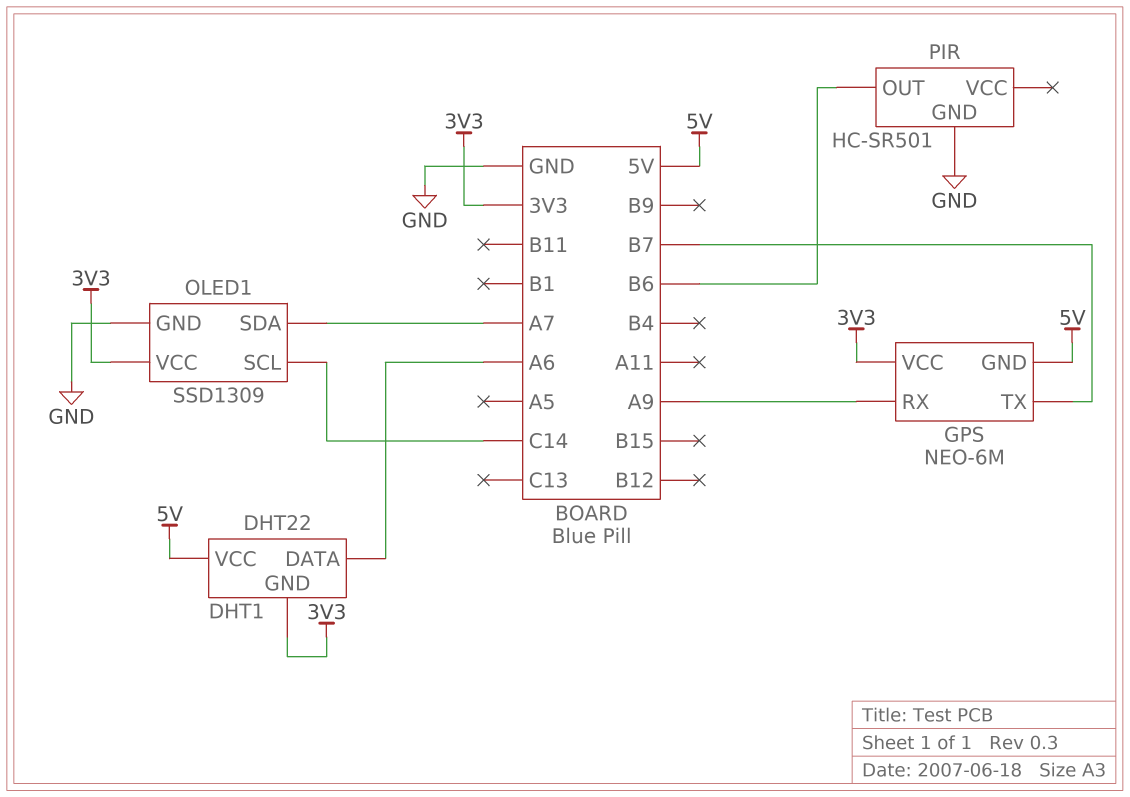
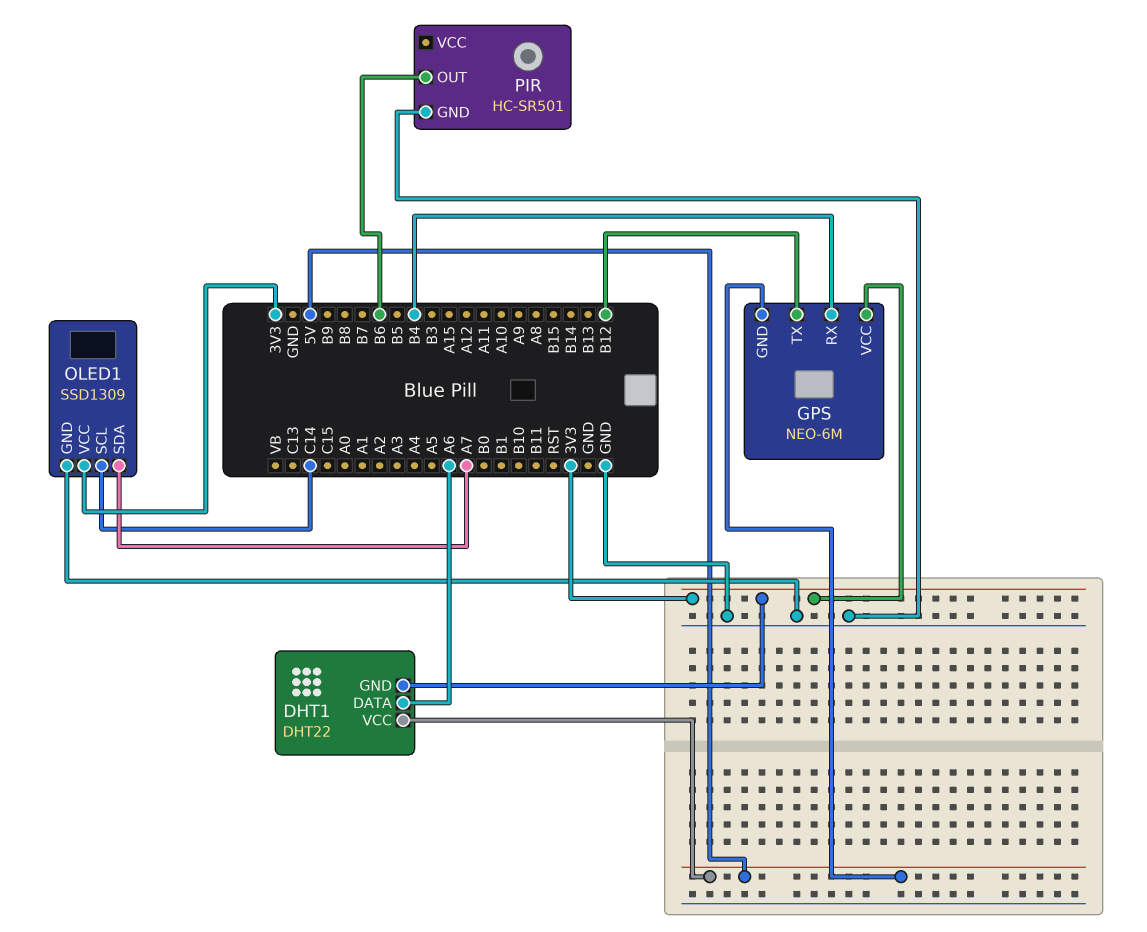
GPS pin RX: A9 -> B4
GPS pin TX: B7 -> B12

